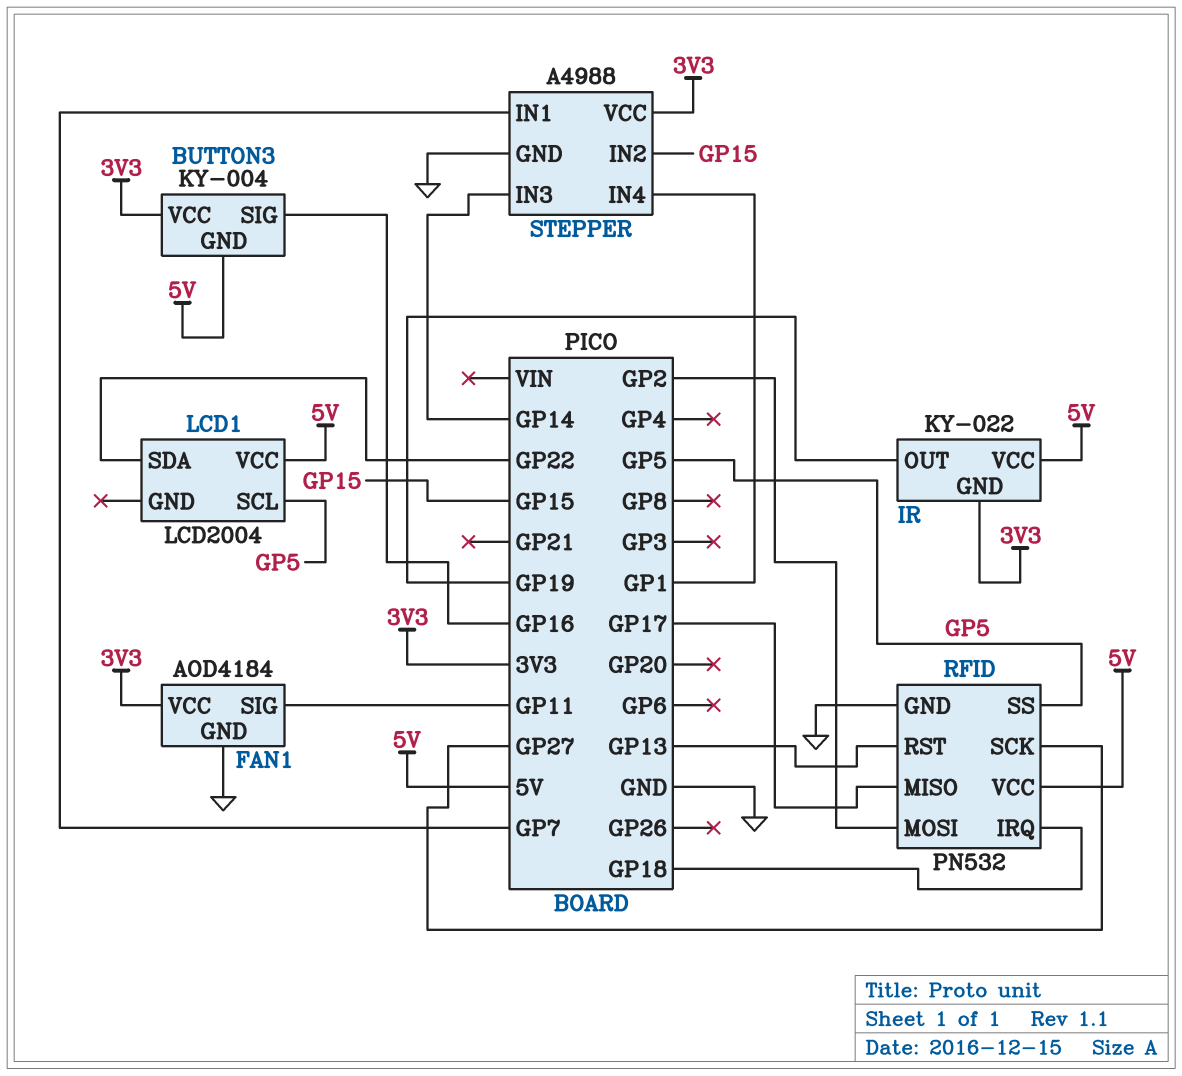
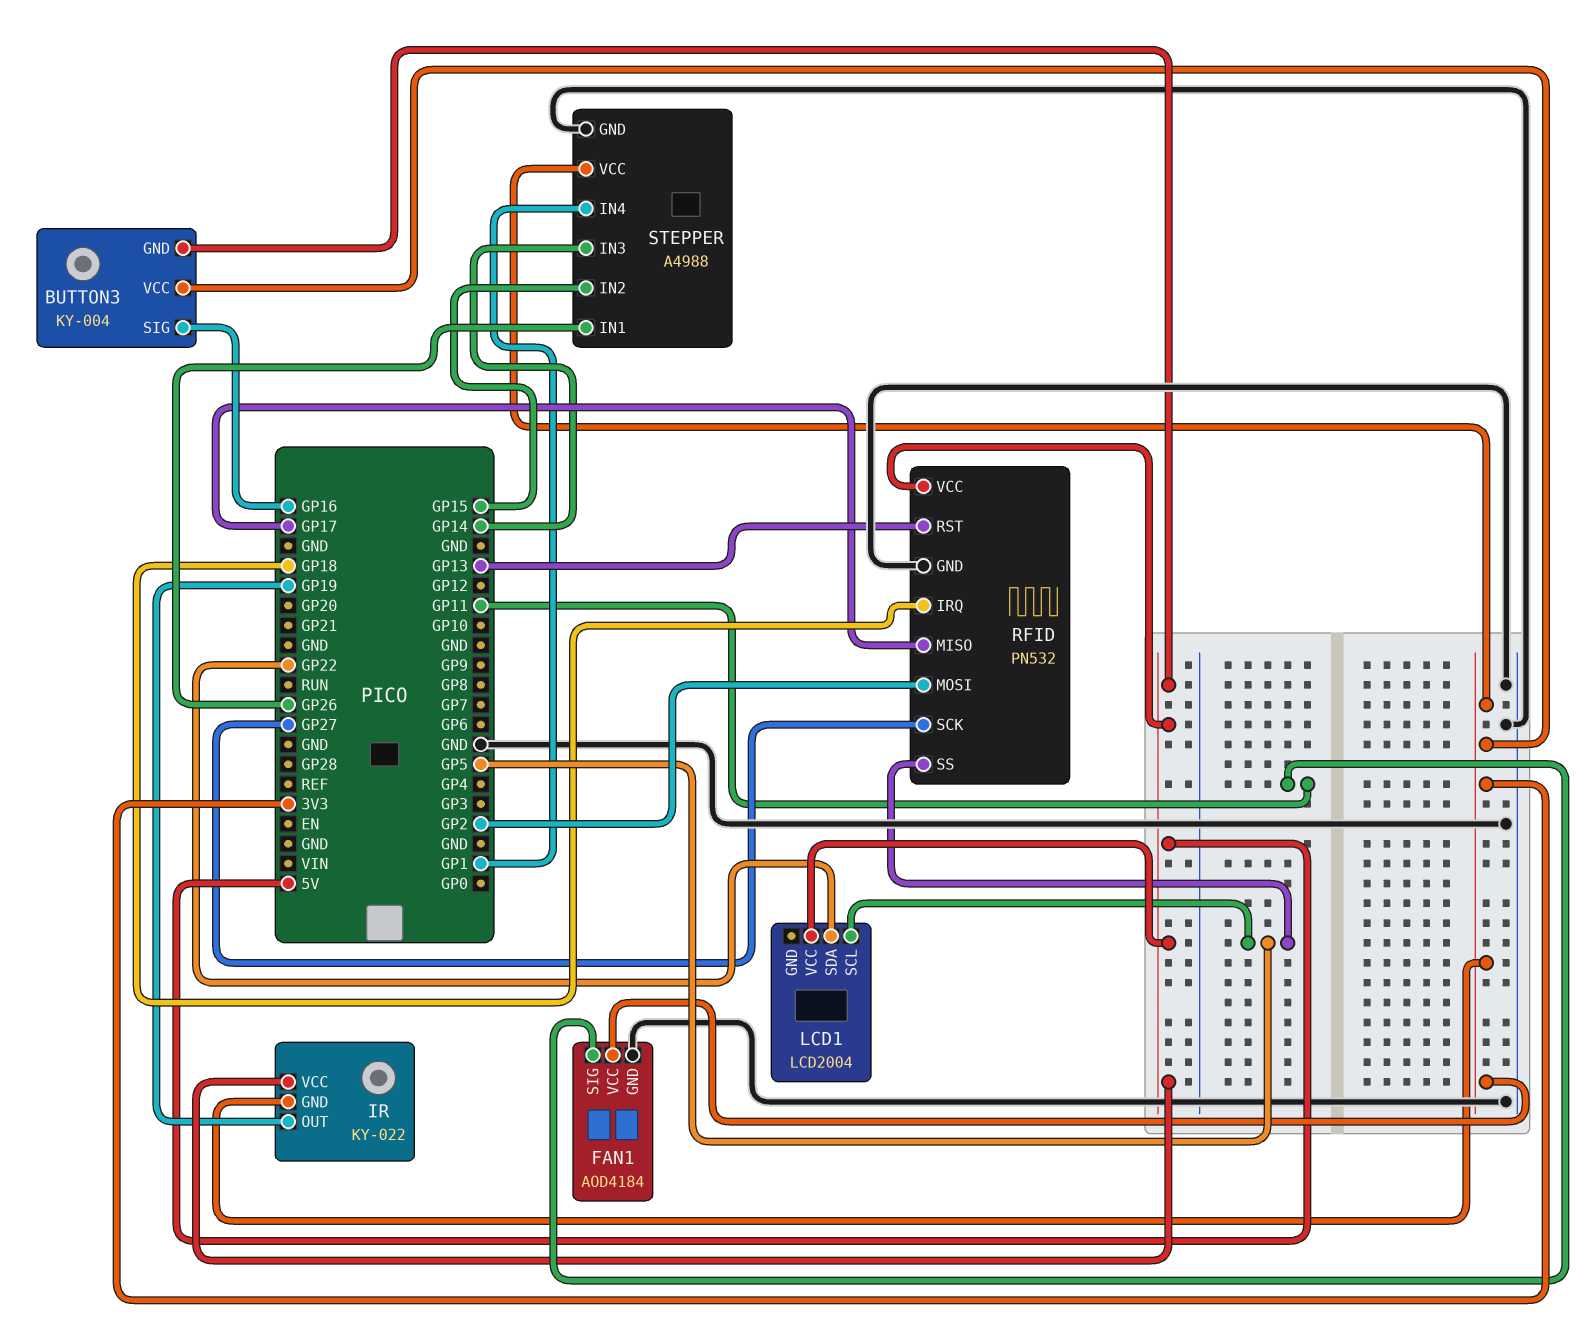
STEPPER pin IN1: GP7 -> GP26

